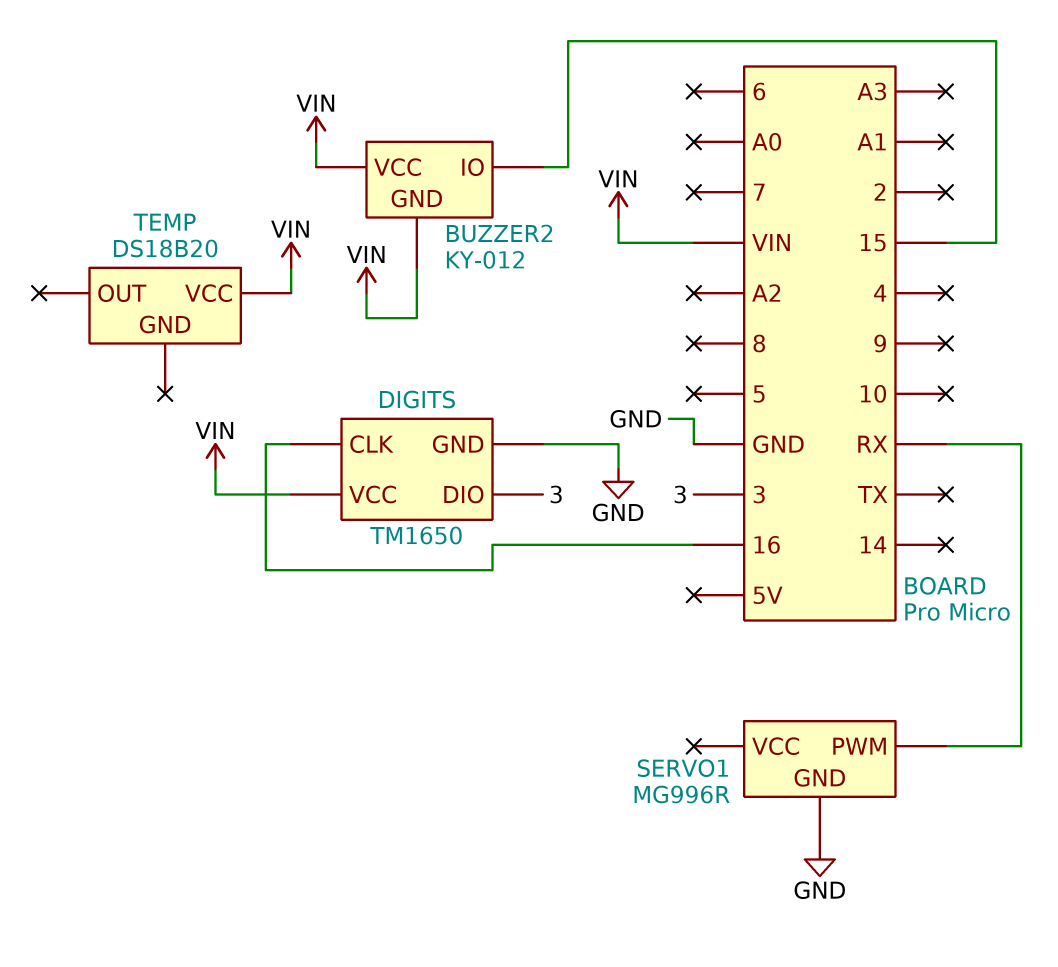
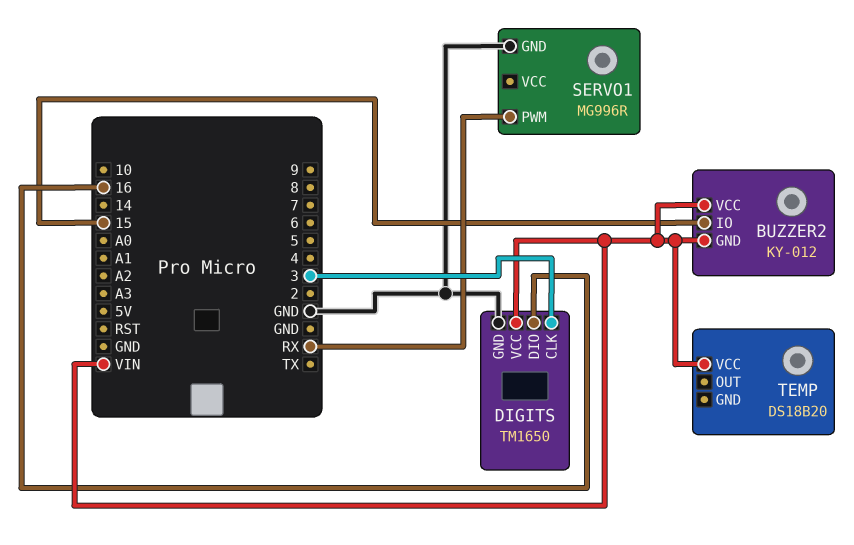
DIGITS pin CLK: 16 -> 3
DIGITS pin DIO: 3 -> 16

